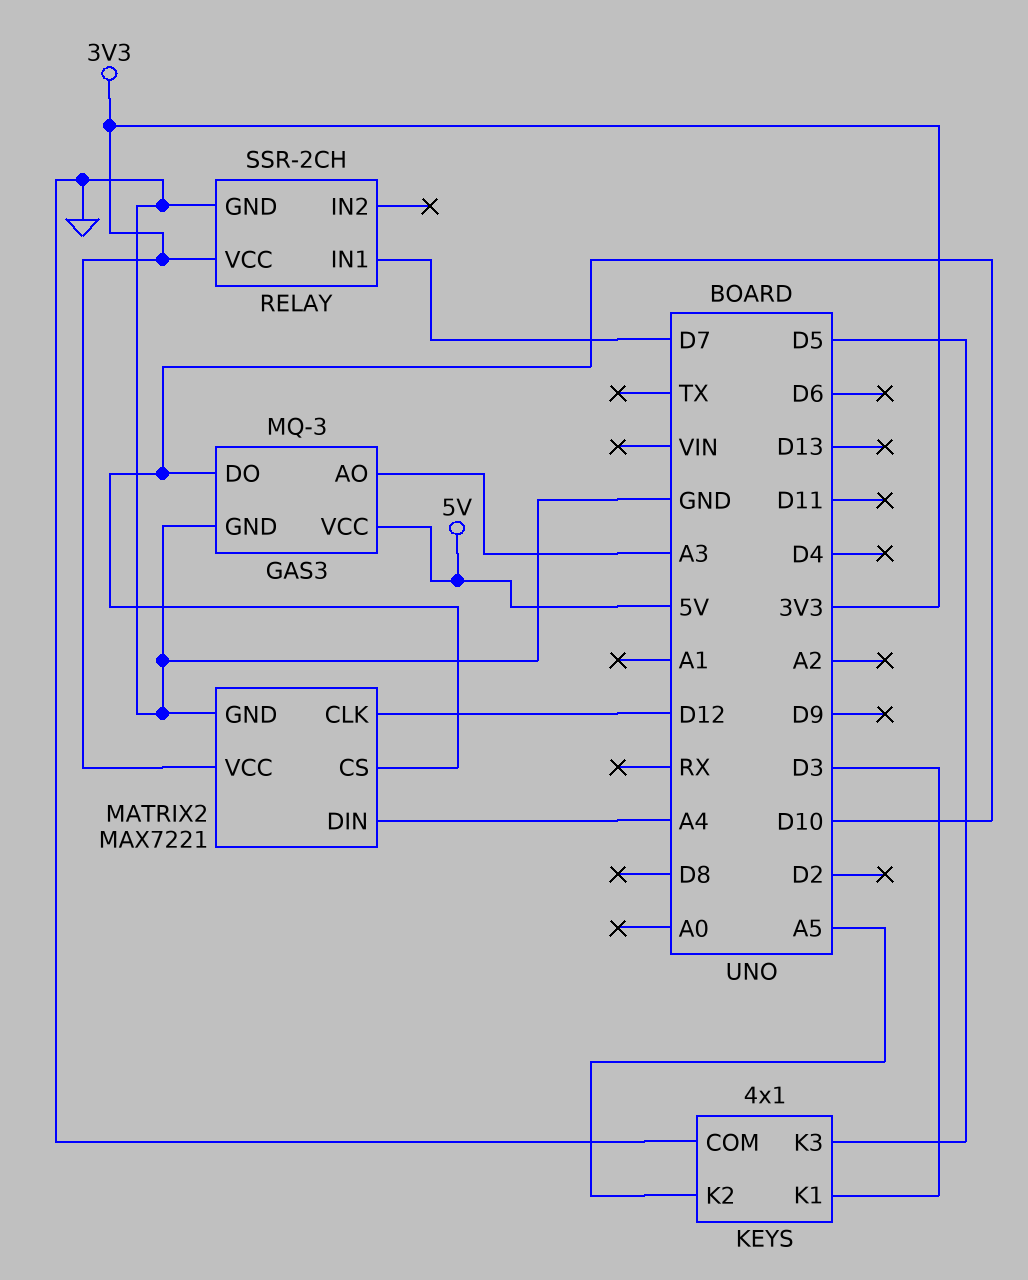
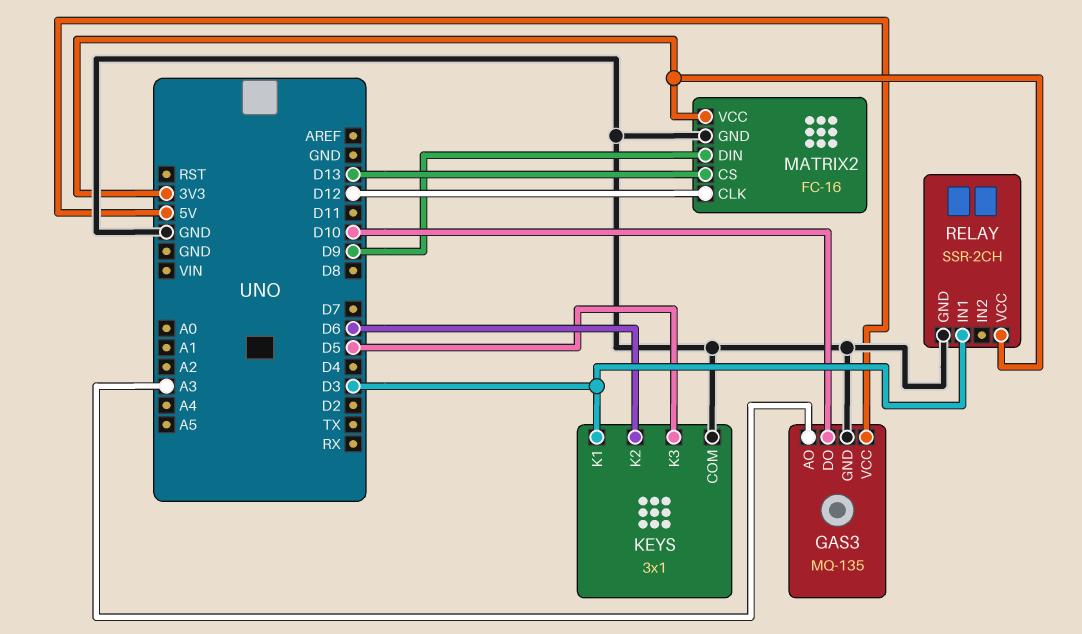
GAS3: MQ-3 -> MQ-135
KEYS: 4x1 -> 3x1
KEYS pin K2: A5 -> D6
MATRIX2: MAX7221 -> FC-16
MATRIX2 pin CS: D10 -> D13
MATRIX2 pin DIN: A4 -> D9
RELAY pin IN1: D7 -> D3

